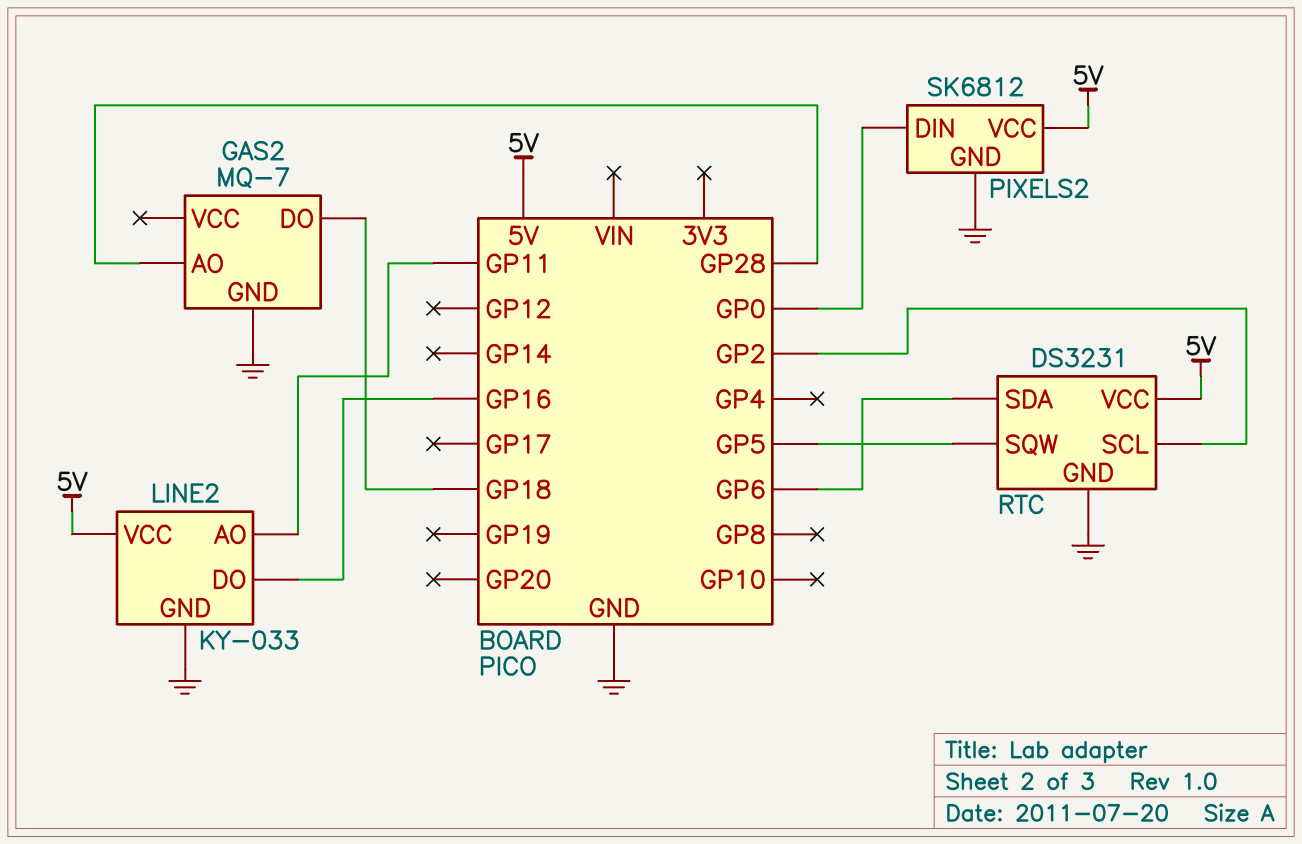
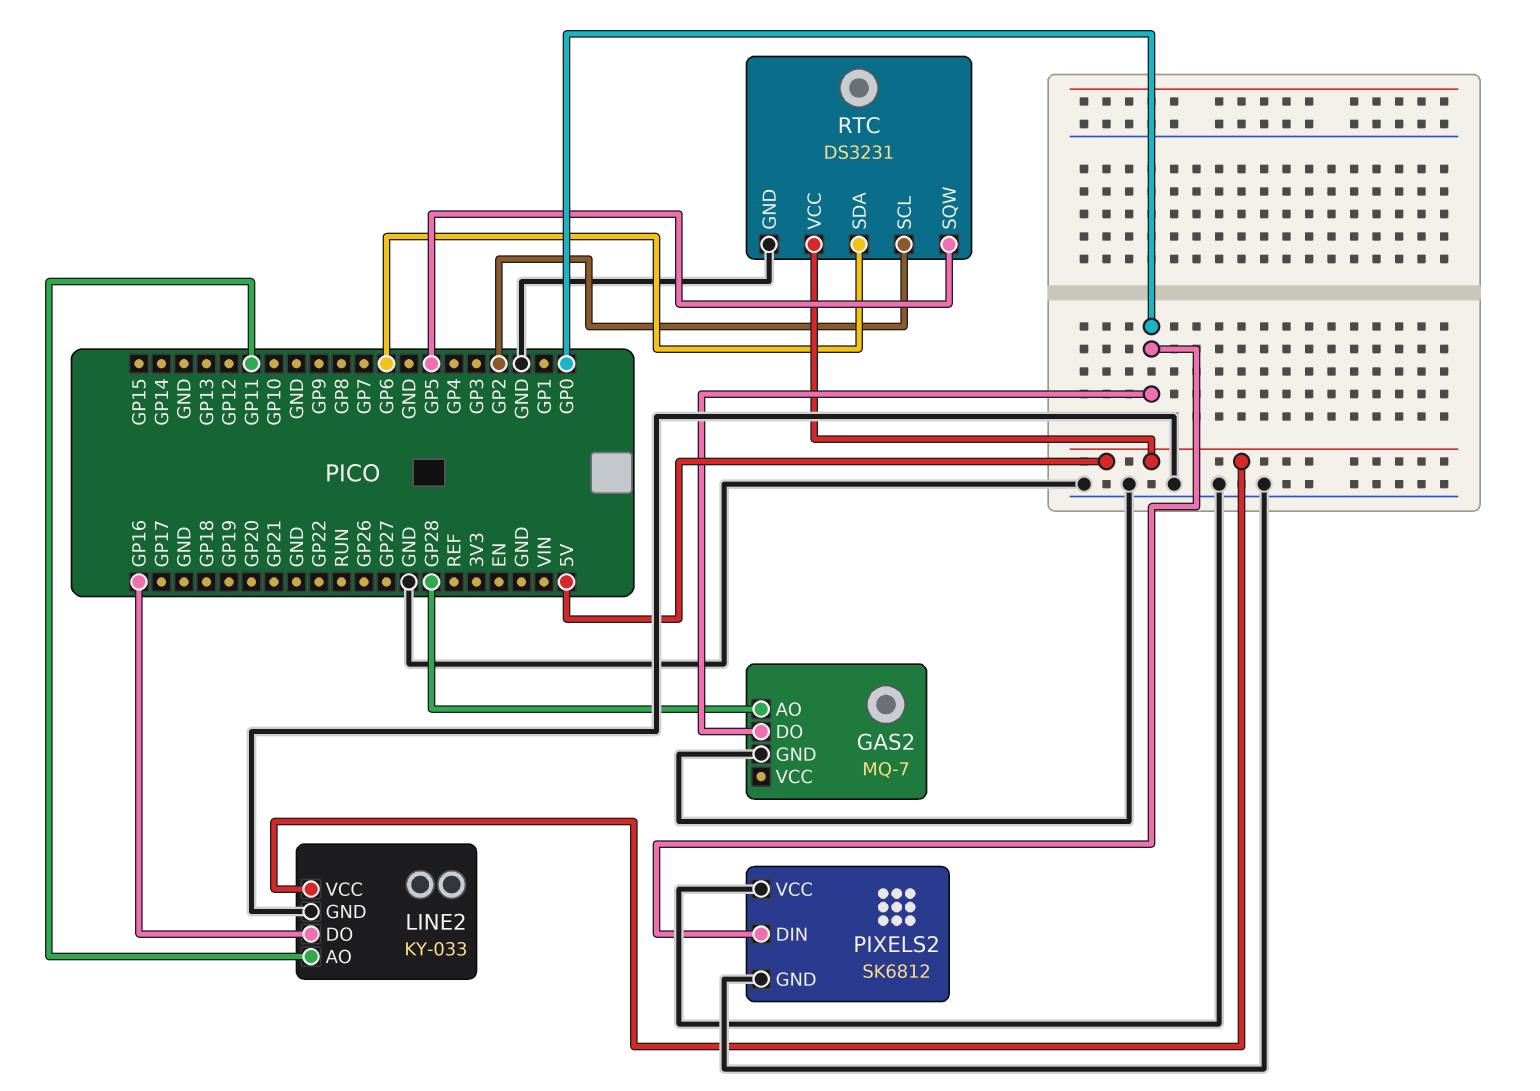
GAS2 pin DO: GP18 -> GP0
PIXELS2 pin VCC: 5V -> GND

